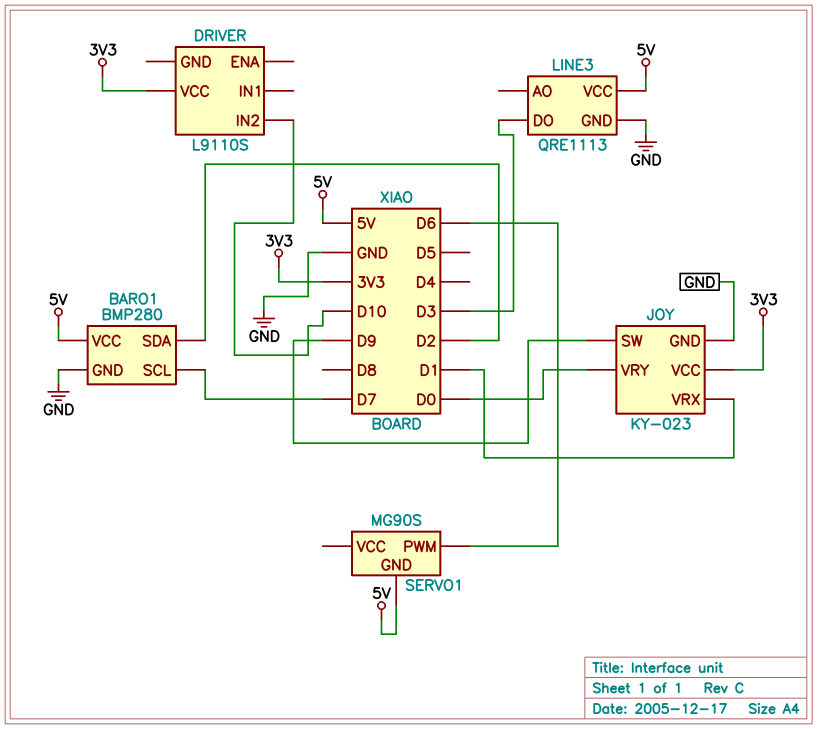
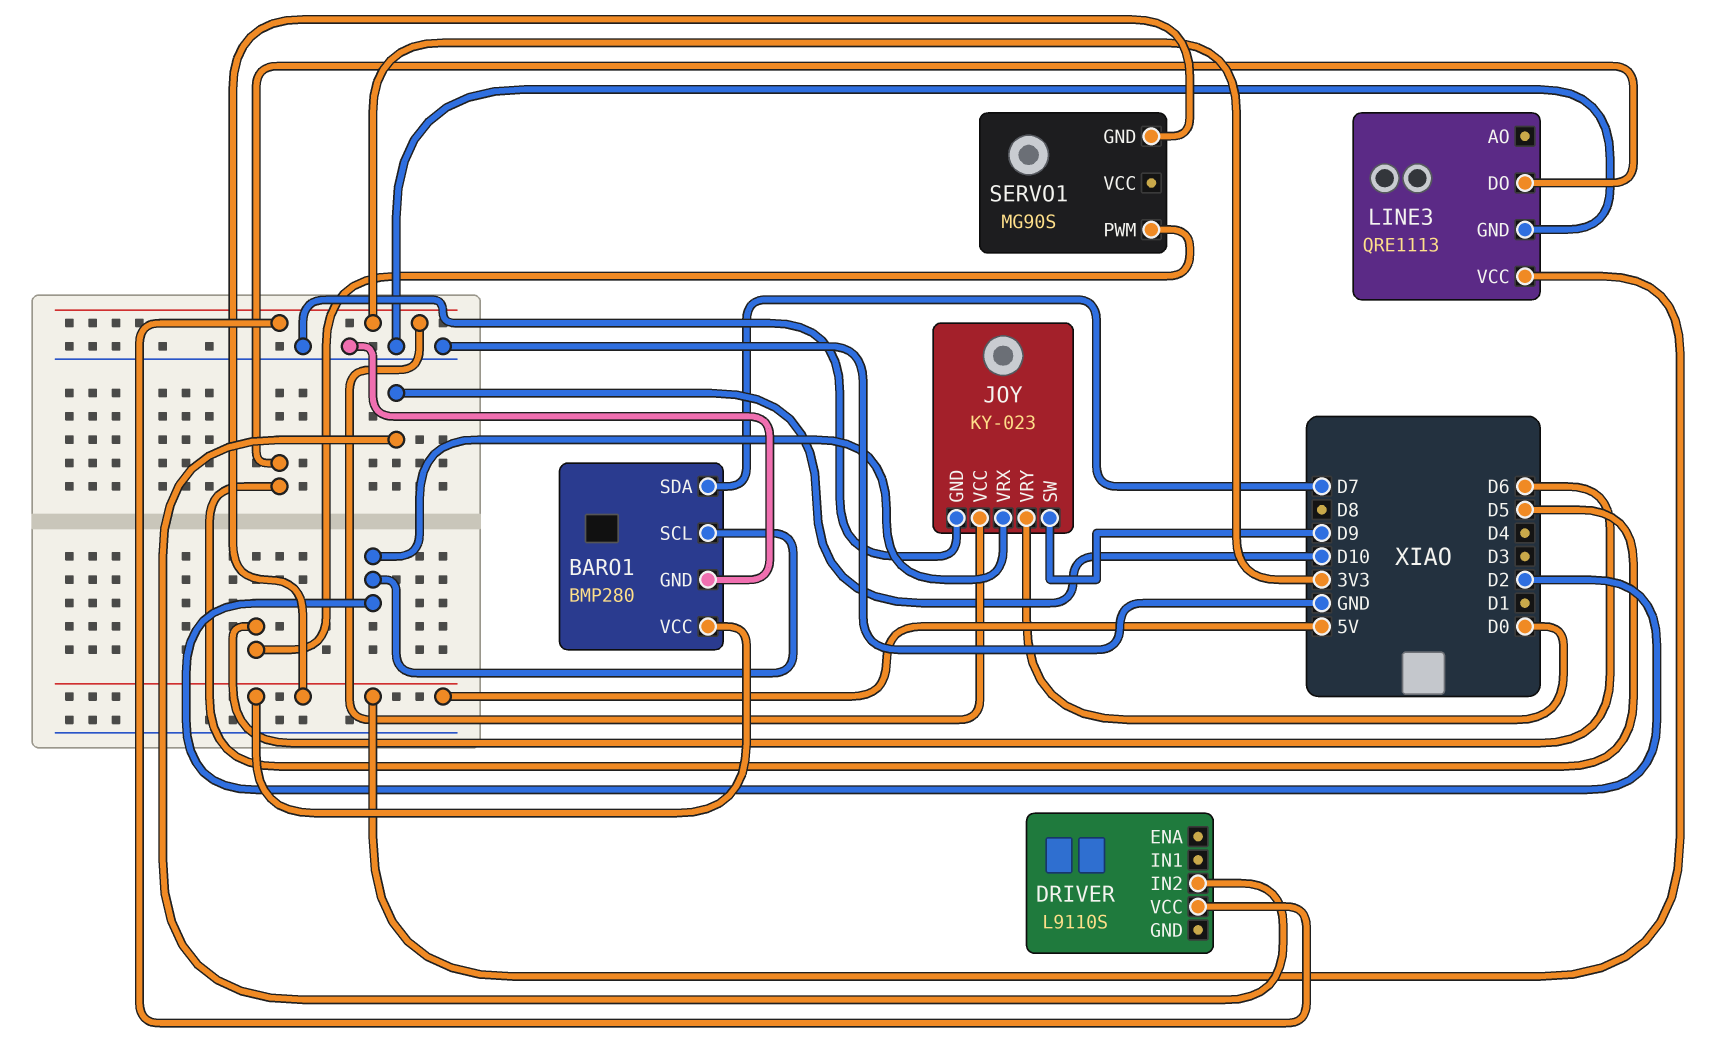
BARO1 pin SCL: D7 -> D2
BARO1 pin SDA: D2 -> D7
JOY pin VRX: D1 -> D2
LINE3 pin DO: D3 -> D5

